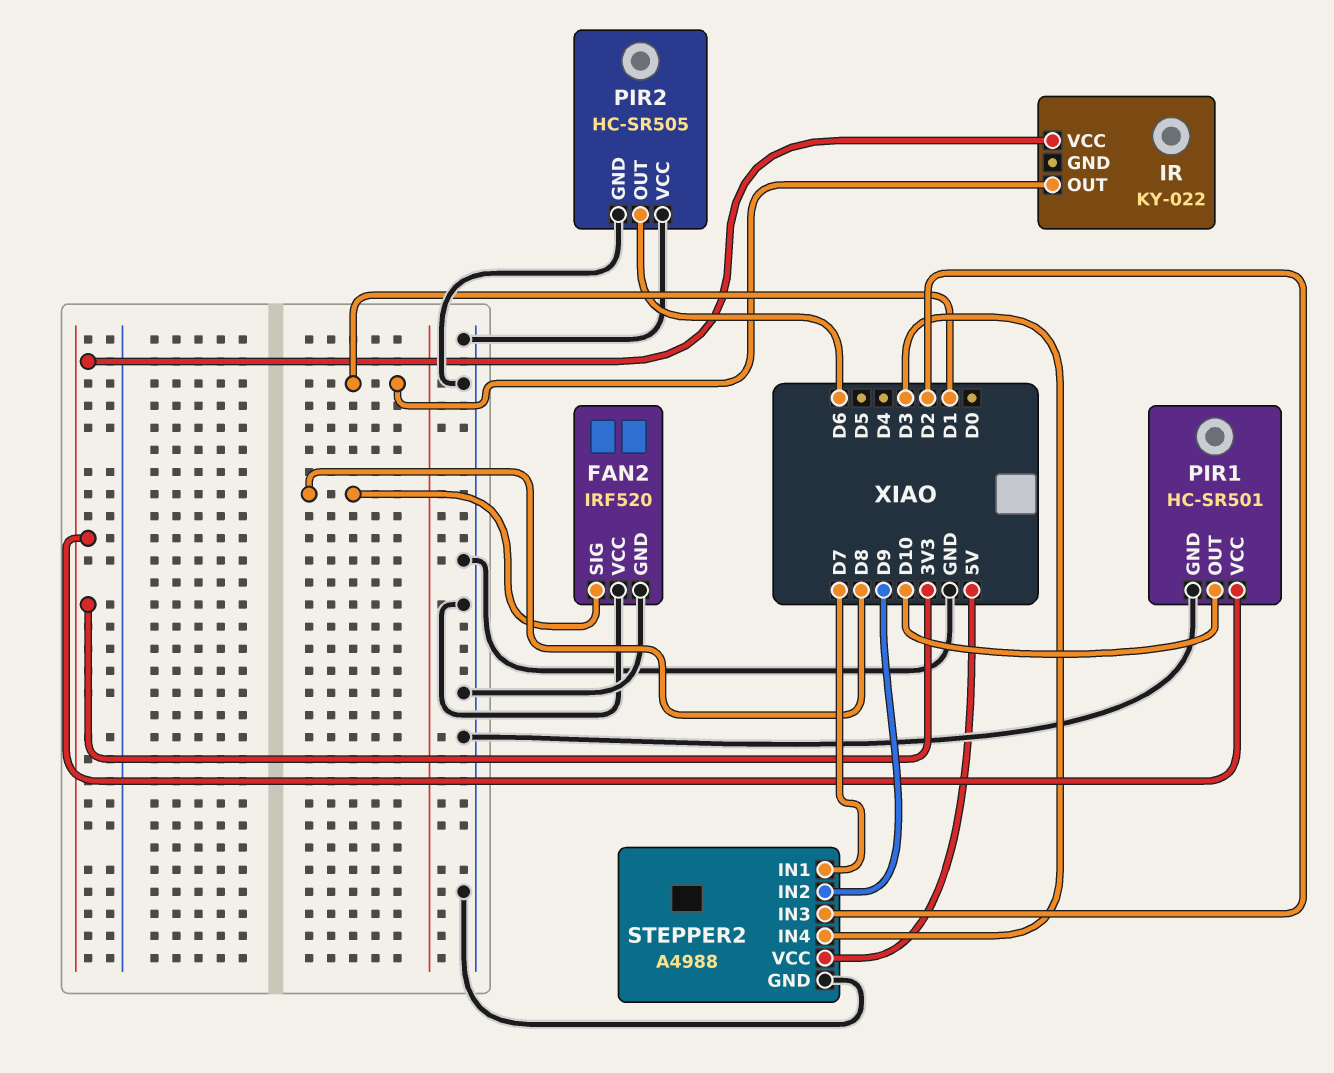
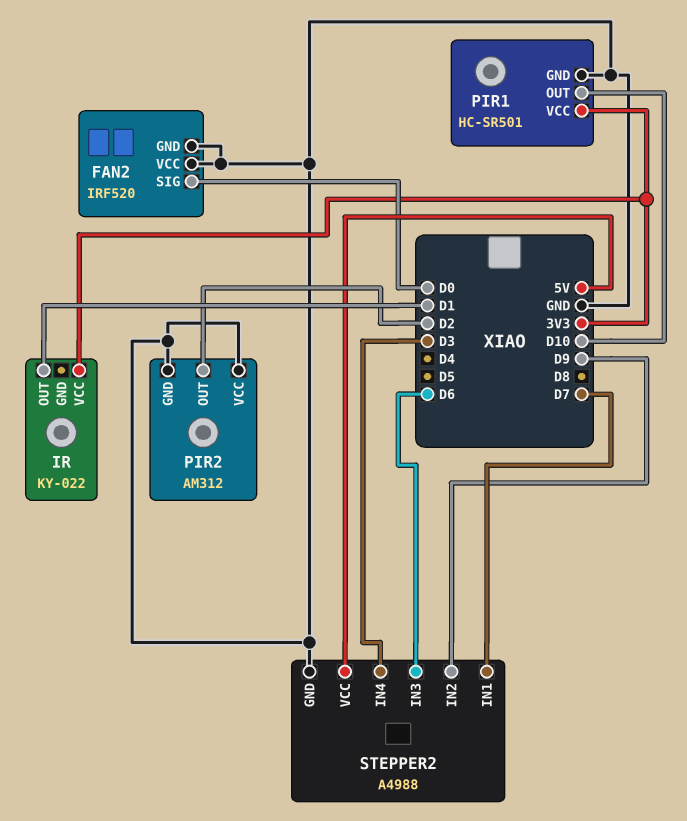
FAN2 pin SIG: D8 -> D0
PIR2: HC-SR505 -> AM312
PIR2 pin OUT: D6 -> D2
STEPPER2 pin IN3: D2 -> D6

